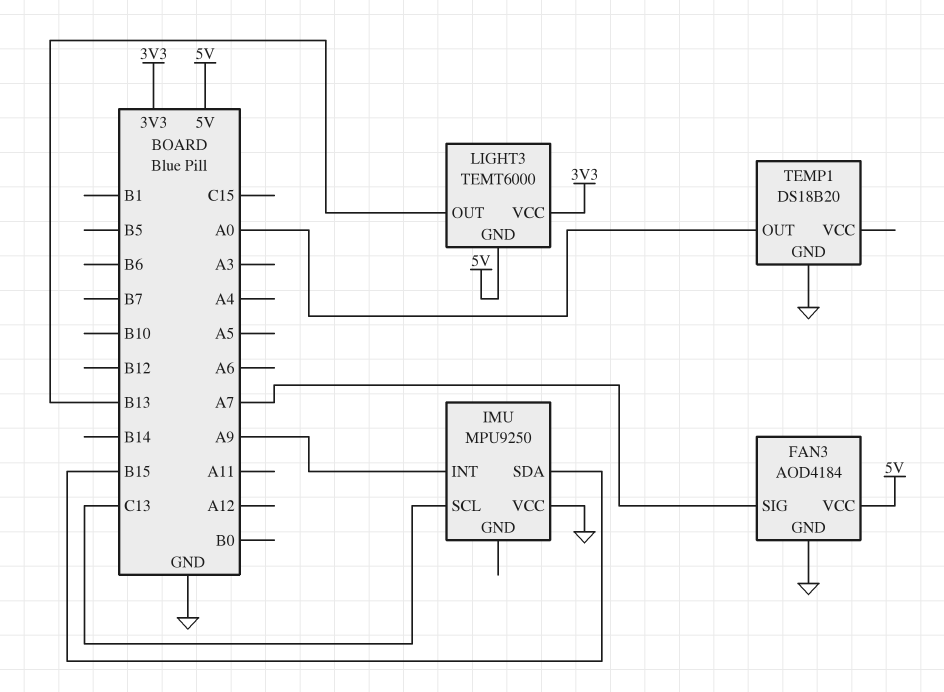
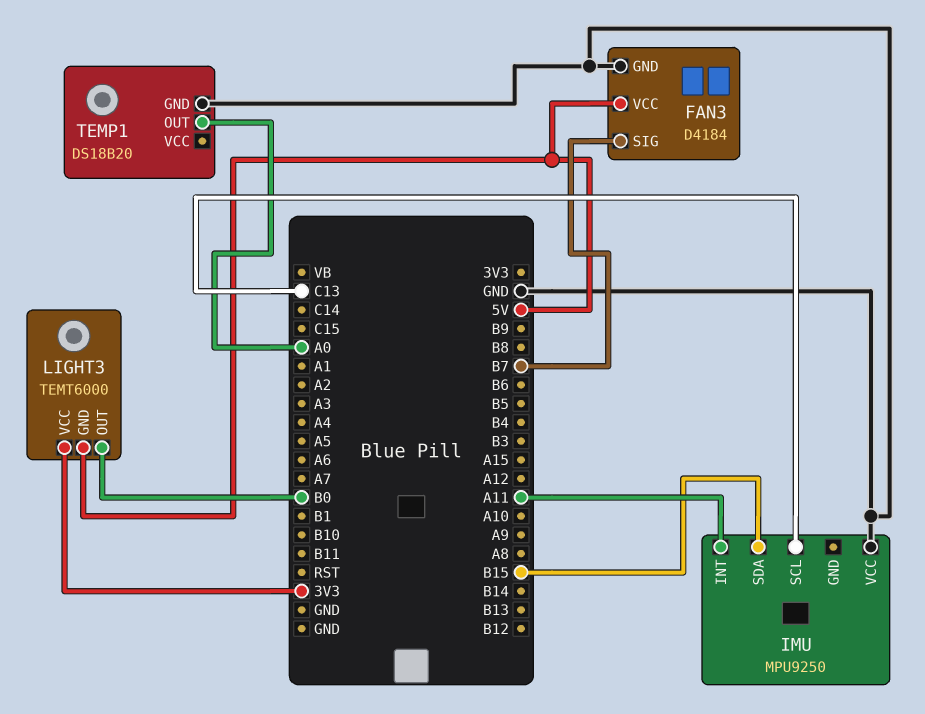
FAN3: AOD4184 -> D4184
FAN3 pin SIG: A7 -> B7
IMU pin INT: A9 -> A11
LIGHT3 pin OUT: B13 -> B0

